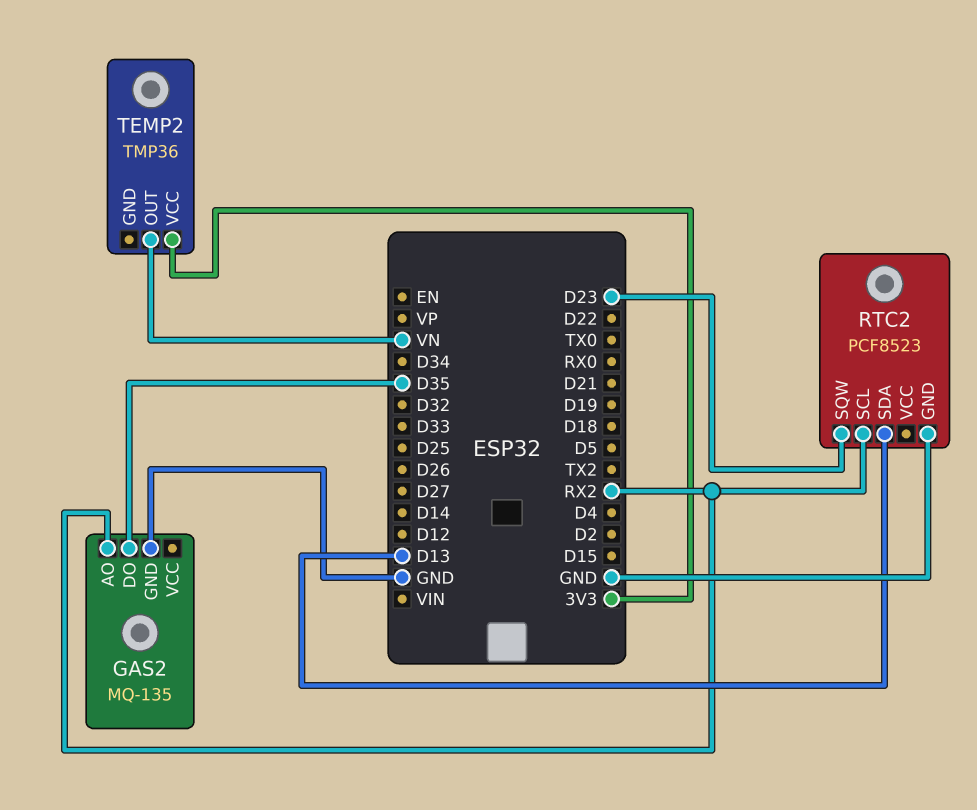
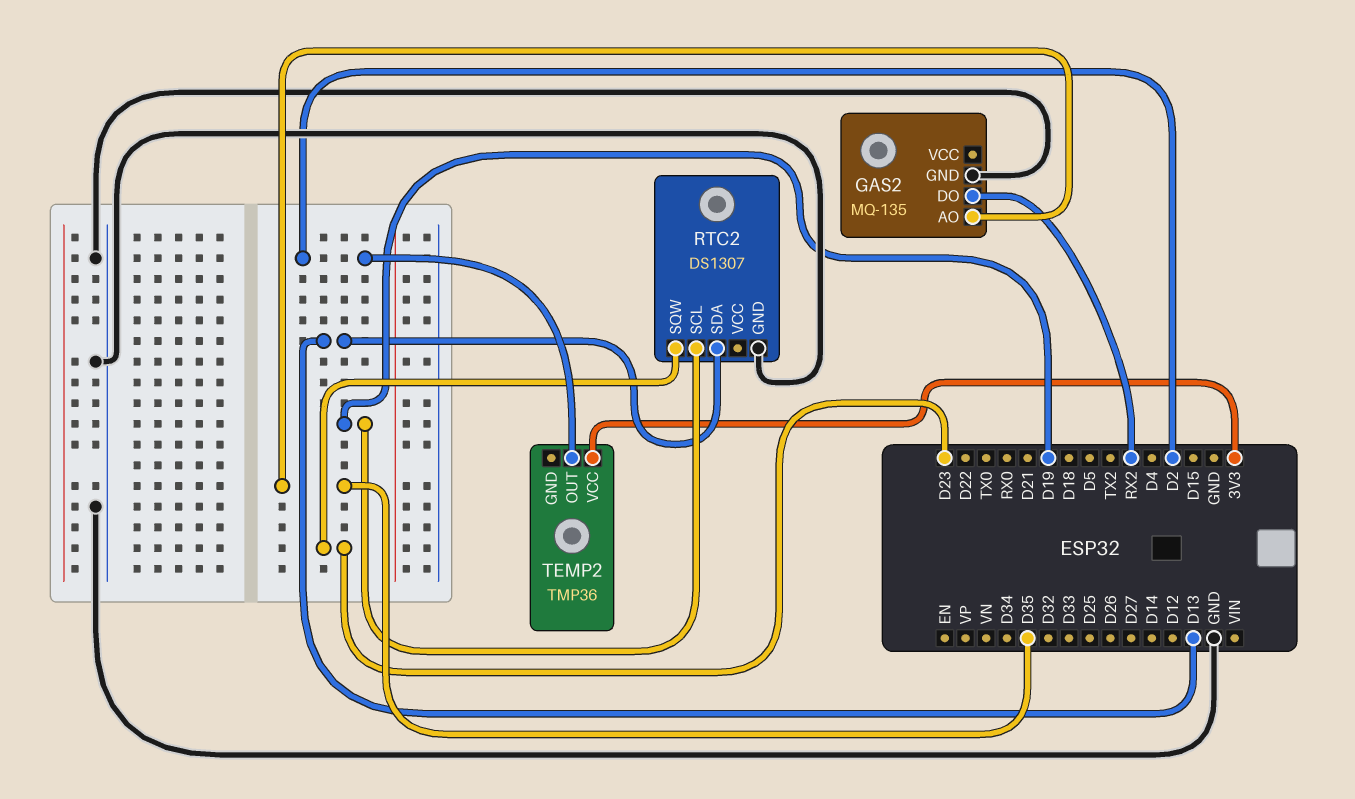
GAS2 pin AO: RX2 -> D35
GAS2 pin DO: D35 -> RX2
RTC2: PCF8523 -> DS1307
RTC2 pin SCL: RX2 -> D19
TEMP2 pin OUT: VN -> D2

